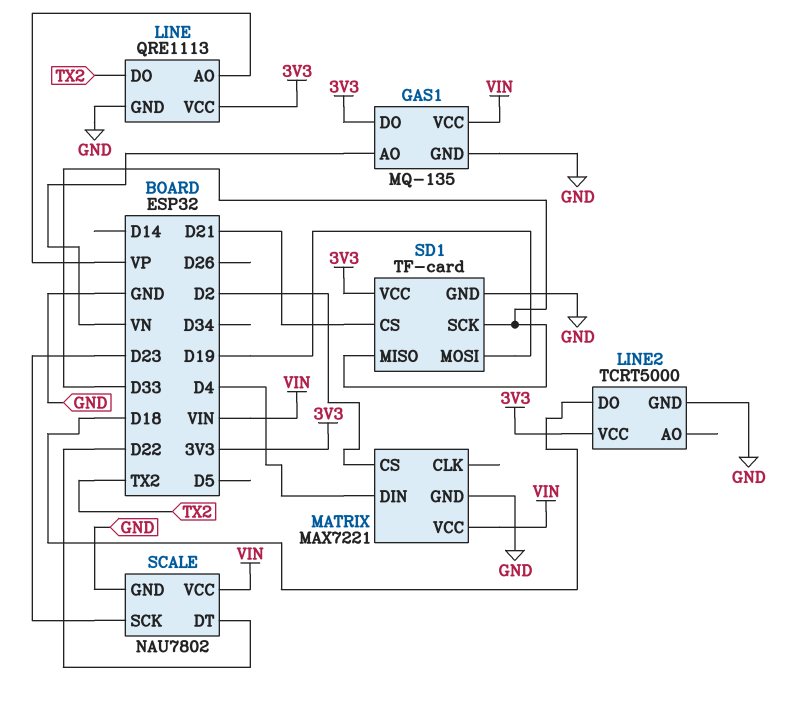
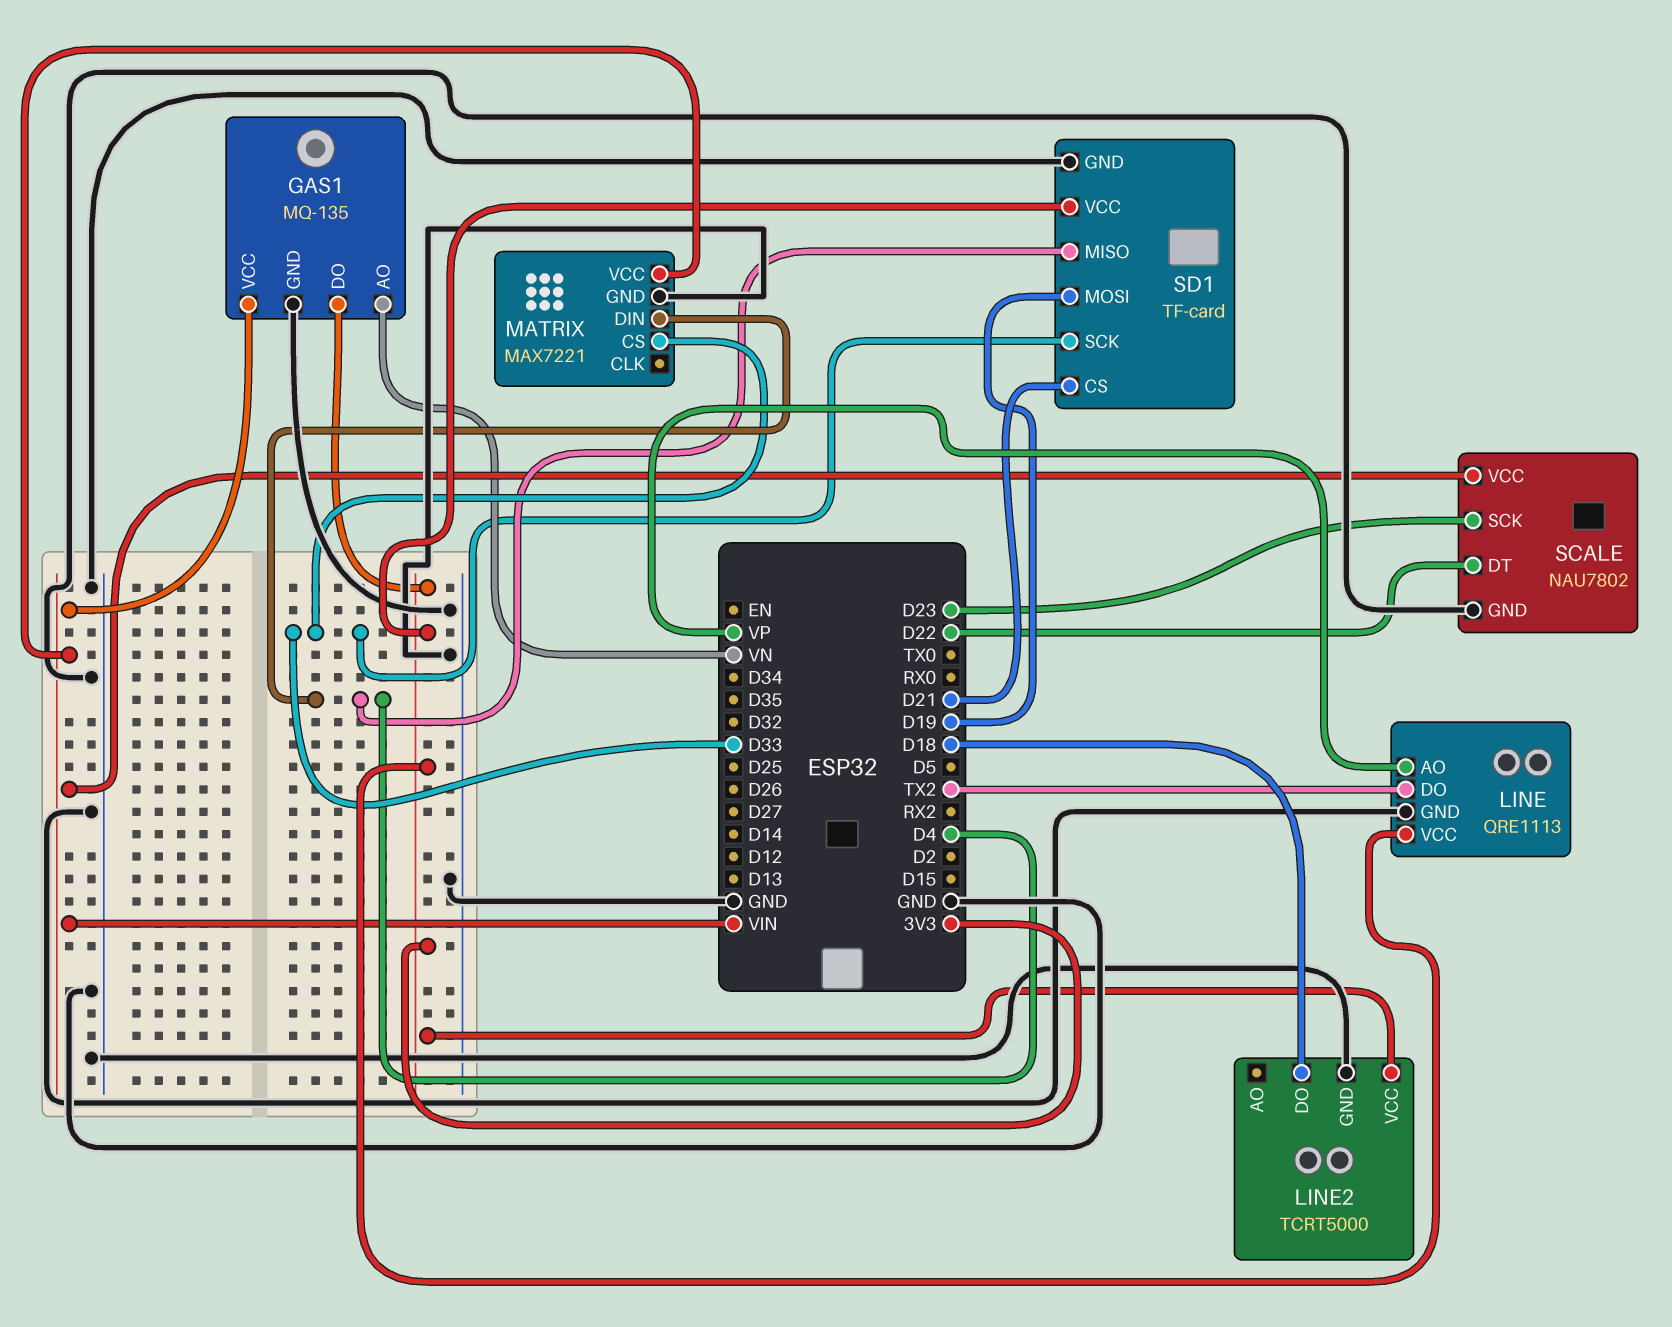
MATRIX pin CS: D2 -> D33
SD1 pin MISO: D33 -> D4

